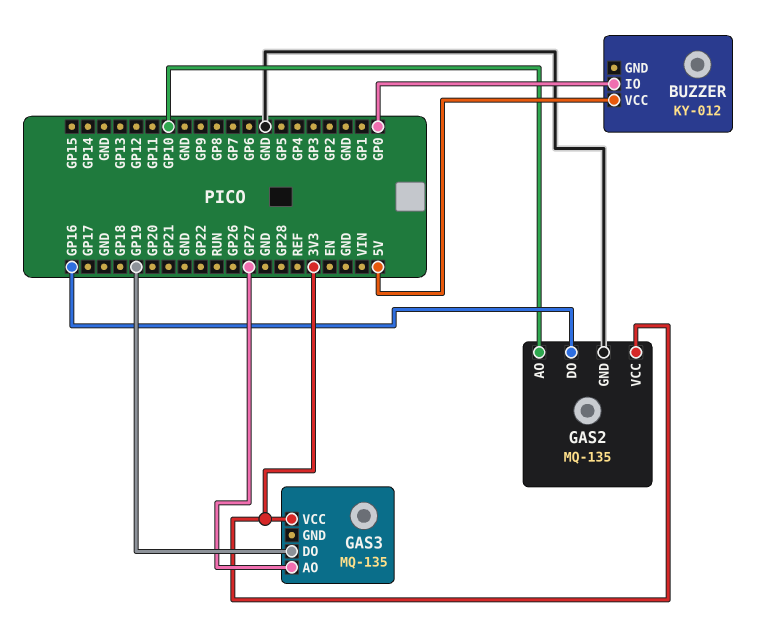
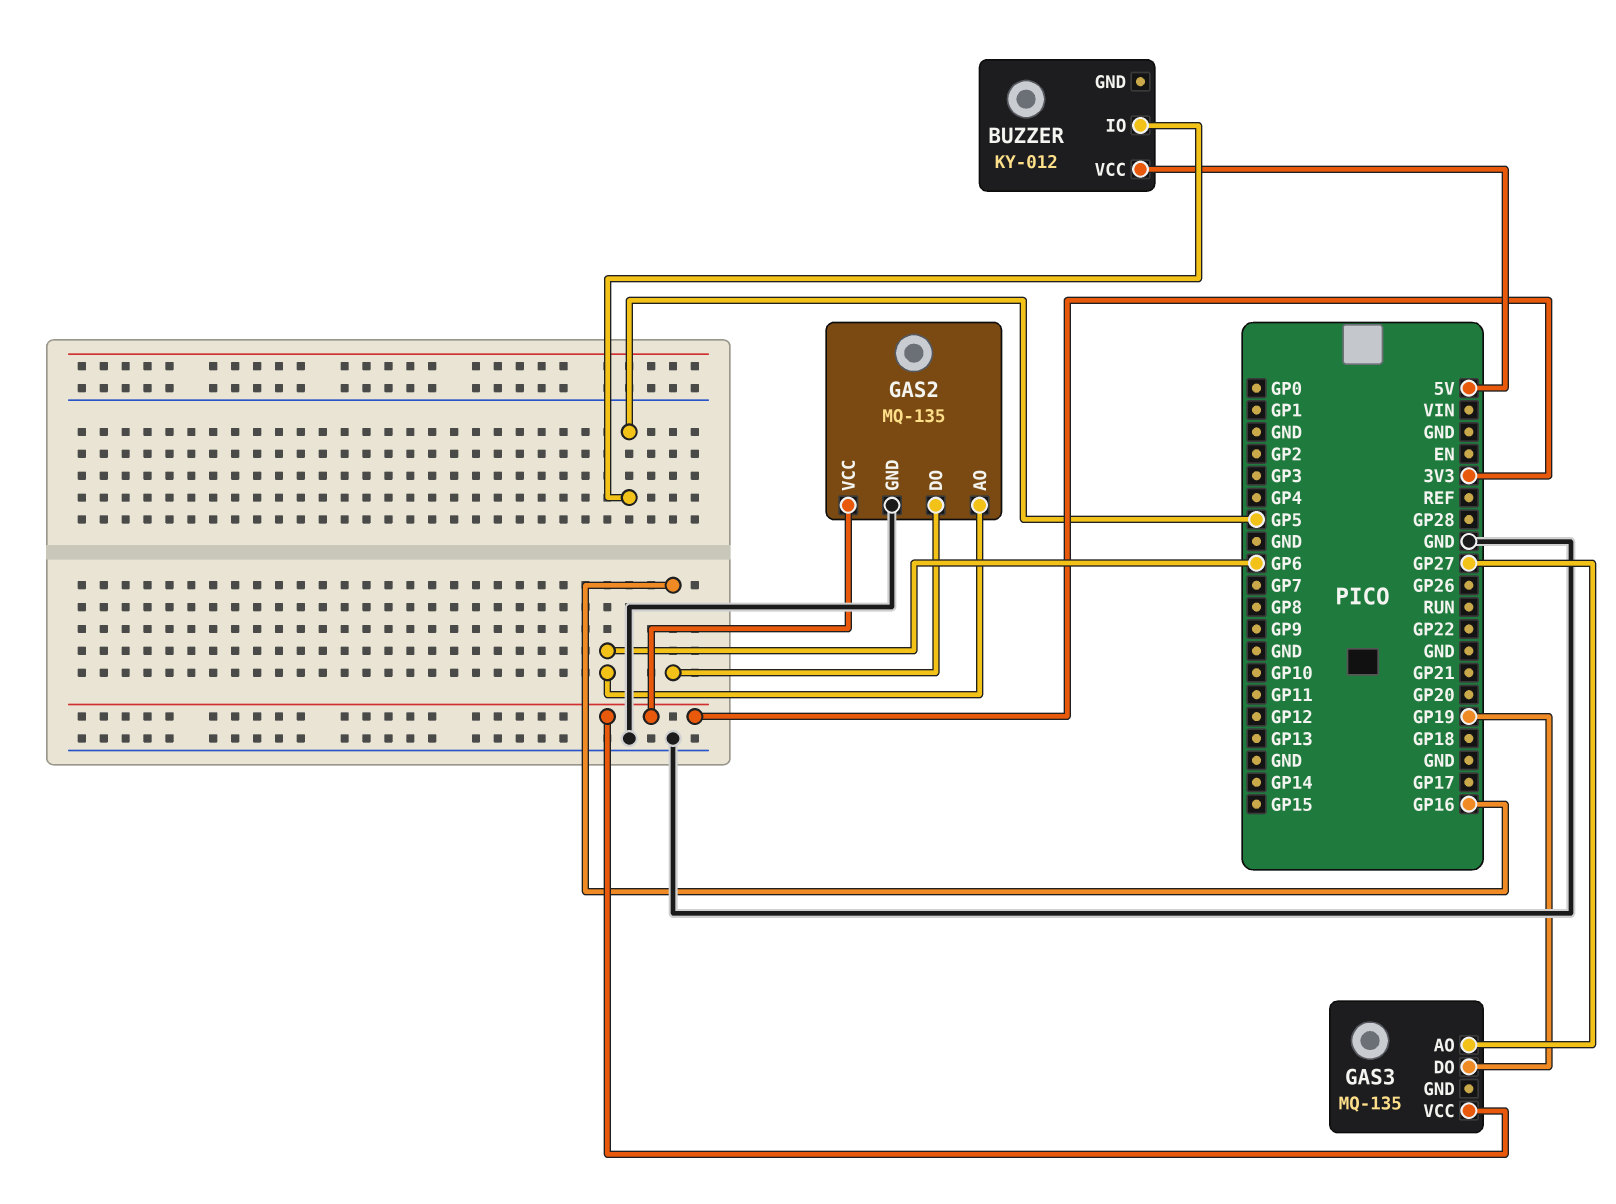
BUZZER pin IO: GP0 -> GP5
GAS2 pin AO: GP10 -> GP6

